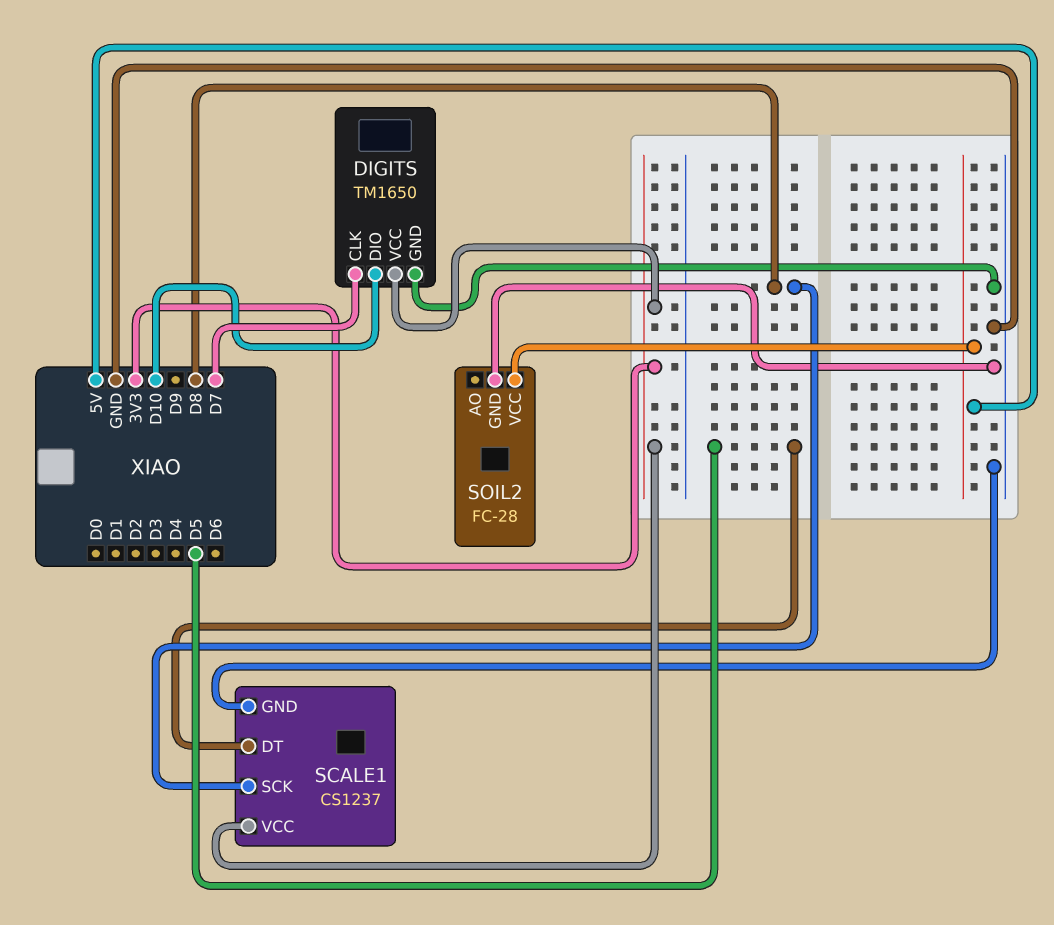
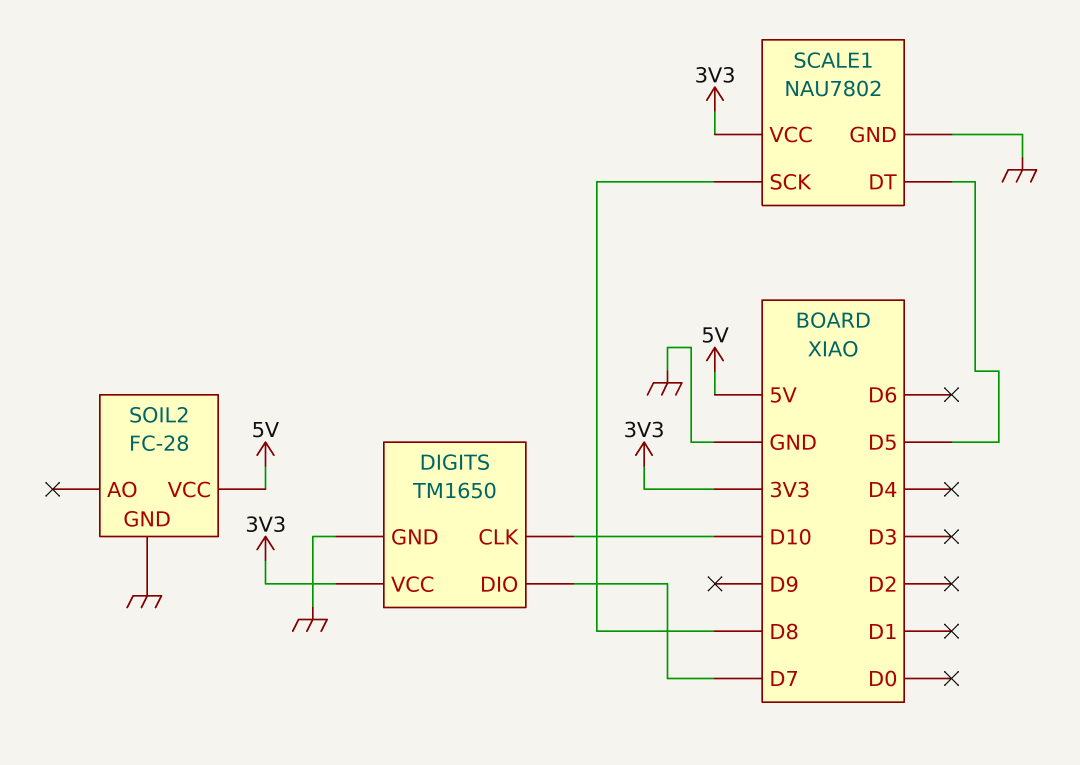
DIGITS pin CLK: D7 -> D10
DIGITS pin DIO: D10 -> D7
SCALE1: CS1237 -> NAU7802

